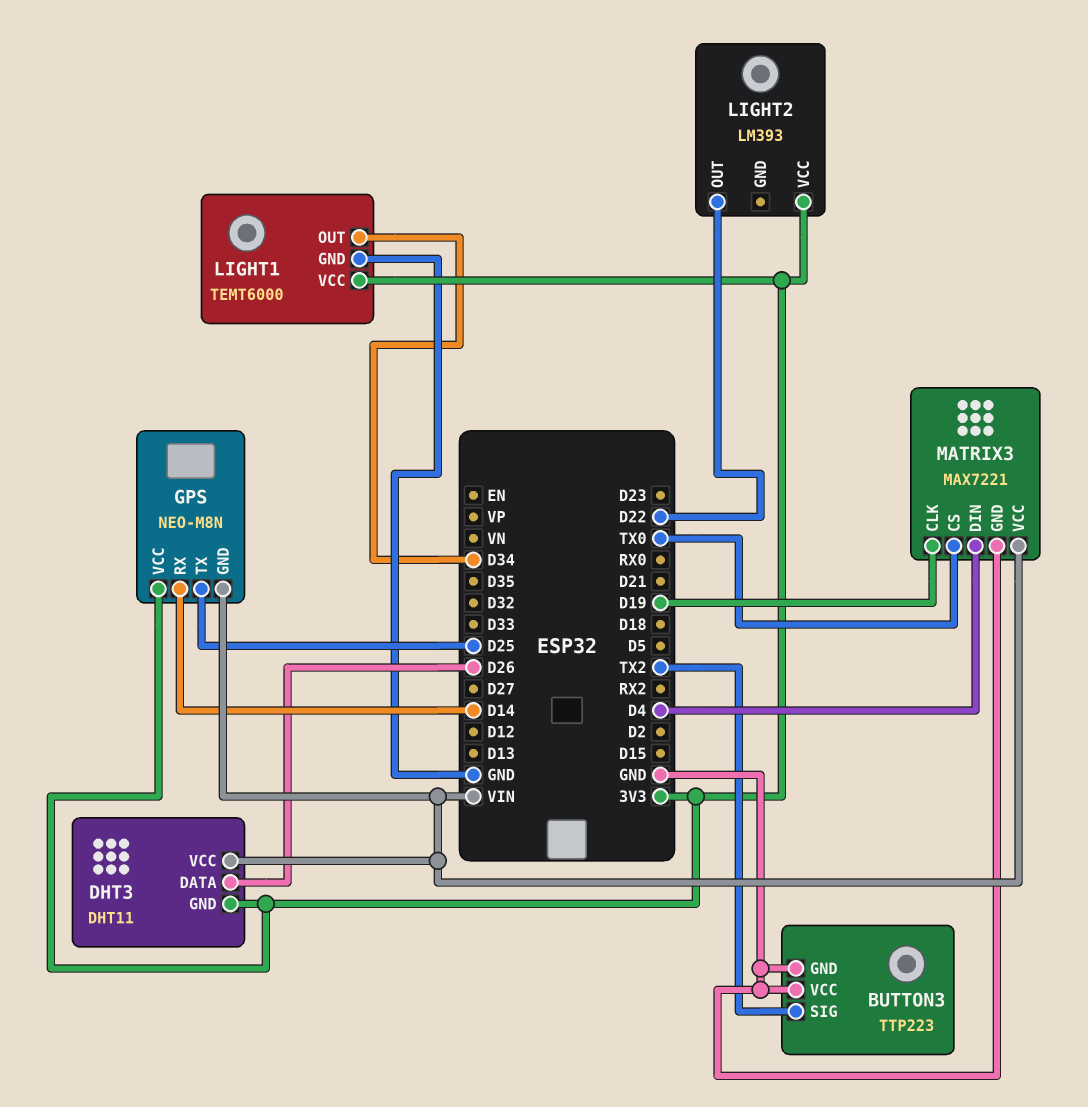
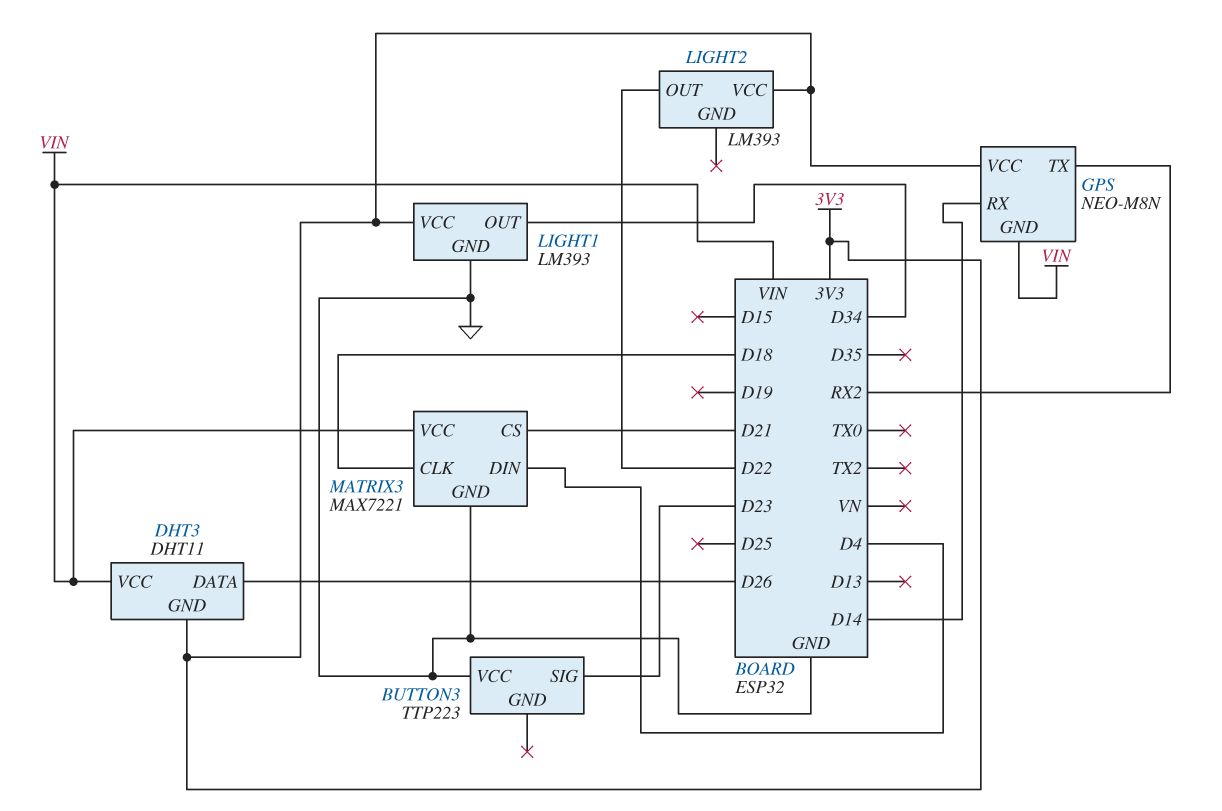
BUTTON3 pin GND: GND -> none
BUTTON3 pin SIG: TX2 -> D23
GPS pin TX: D25 -> RX2
LIGHT1: TEMT6000 -> LM393
MATRIX3 pin CLK: D19 -> D18
MATRIX3 pin CS: TX0 -> D21

